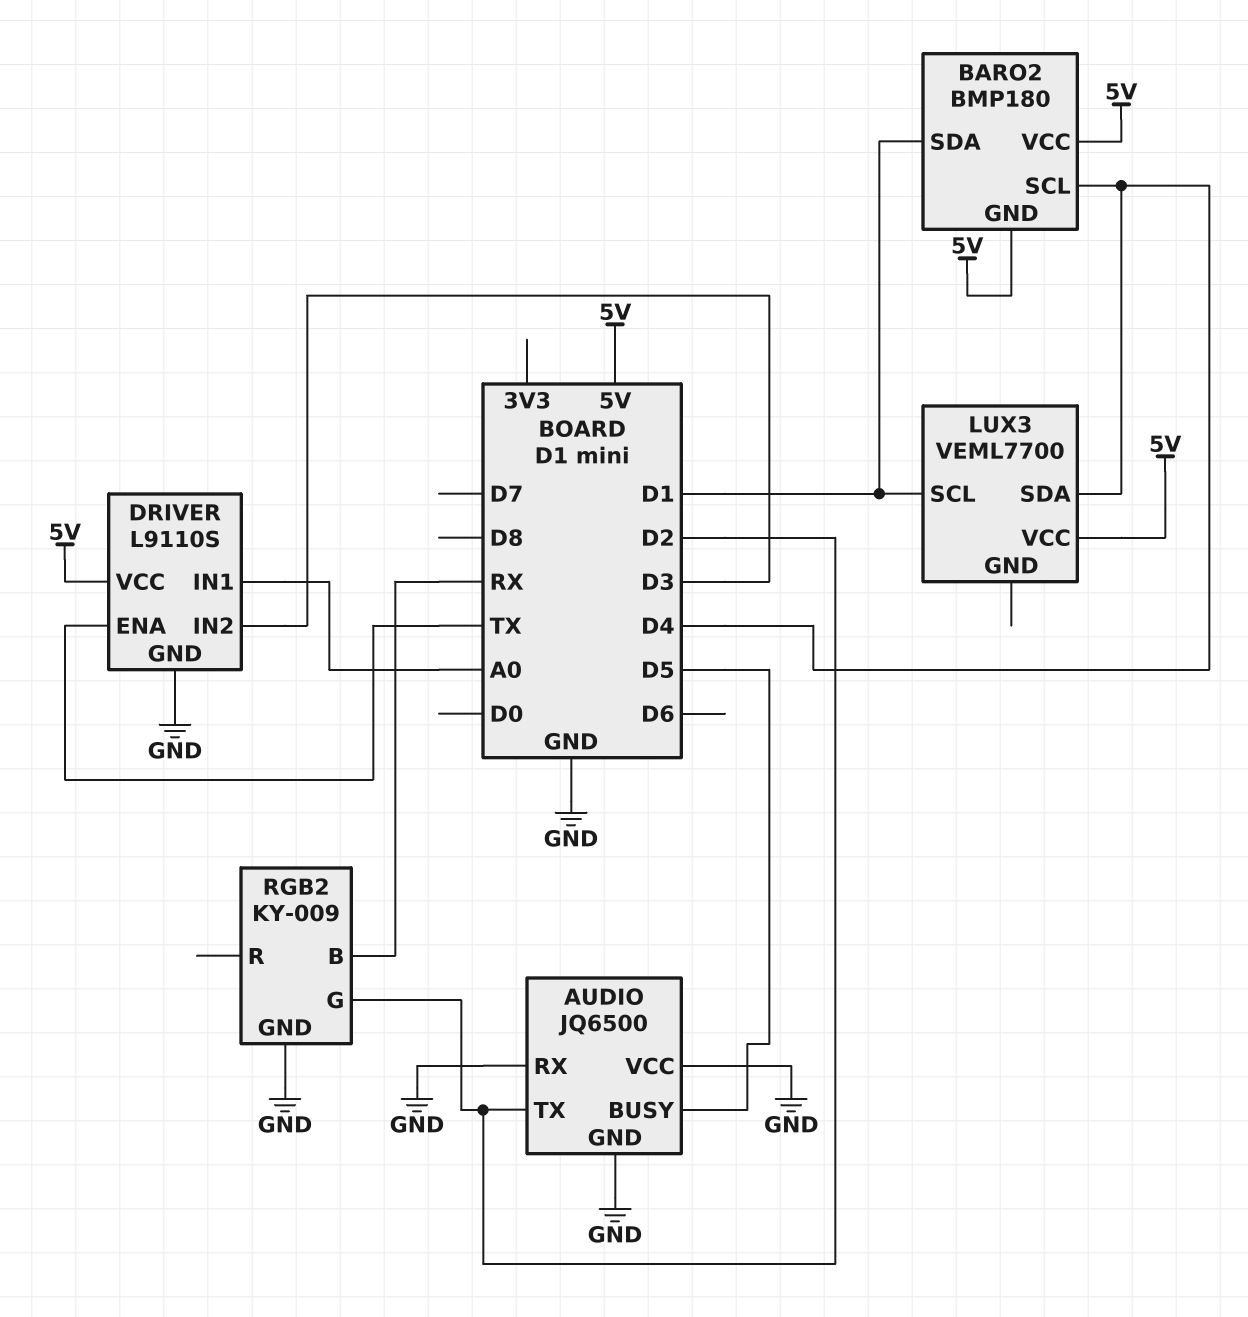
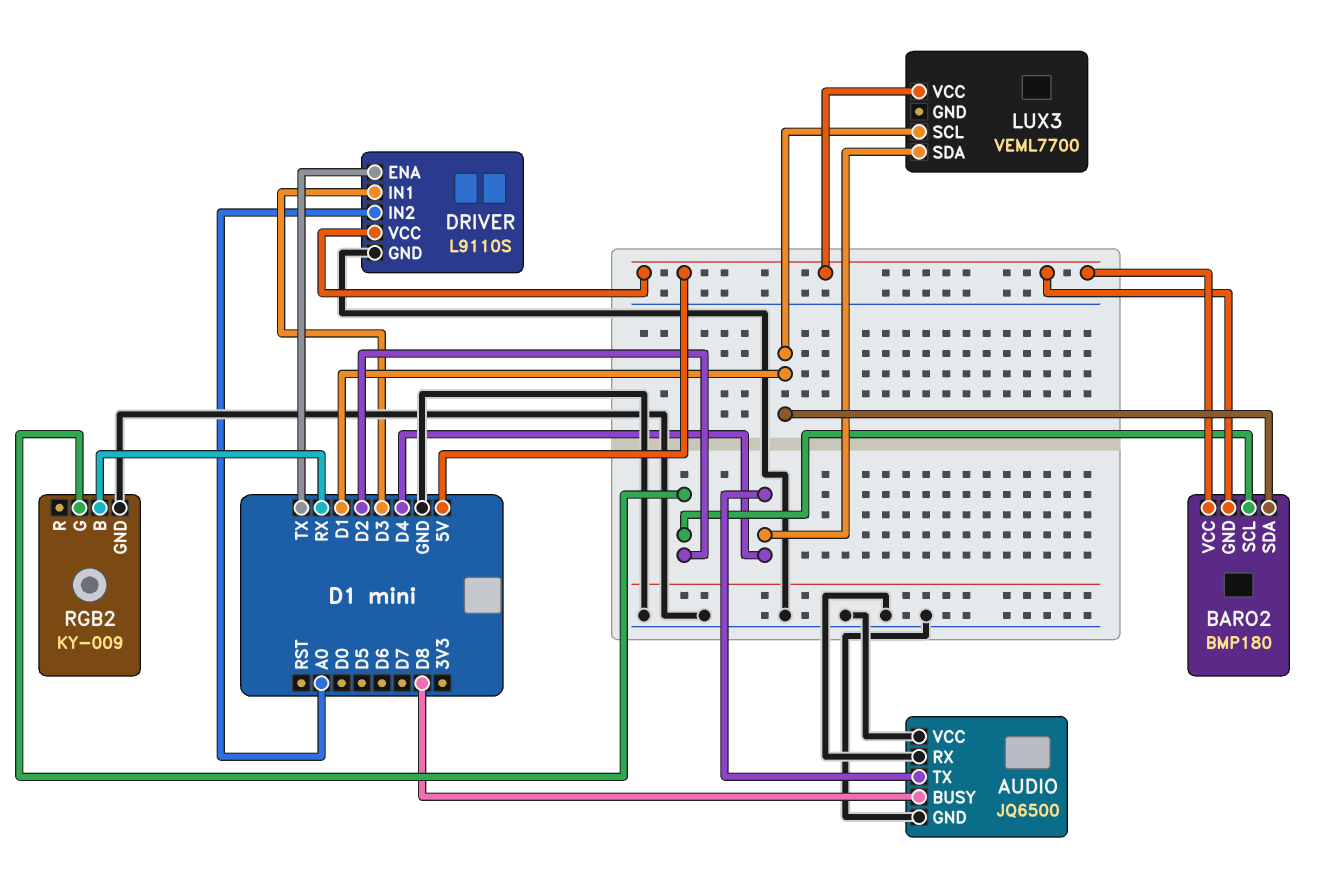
AUDIO pin BUSY: D5 -> D8
AUDIO pin TX: D2 -> D4
BARO2 pin SCL: D4 -> D2
DRIVER pin IN1: A0 -> D3
DRIVER pin IN2: D3 -> A0

